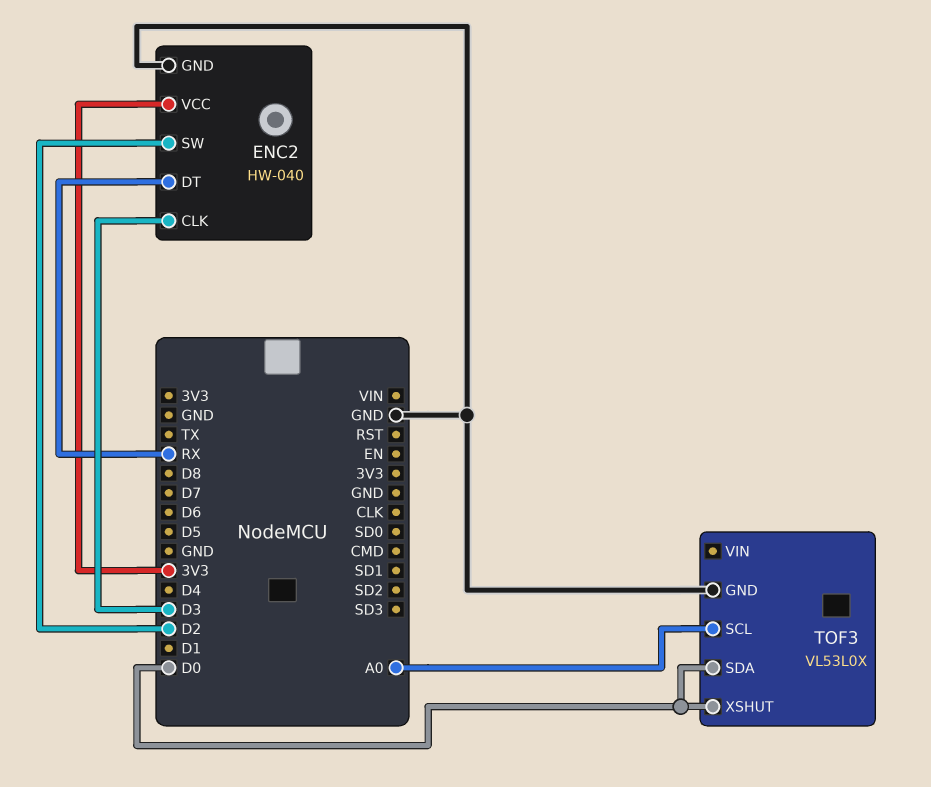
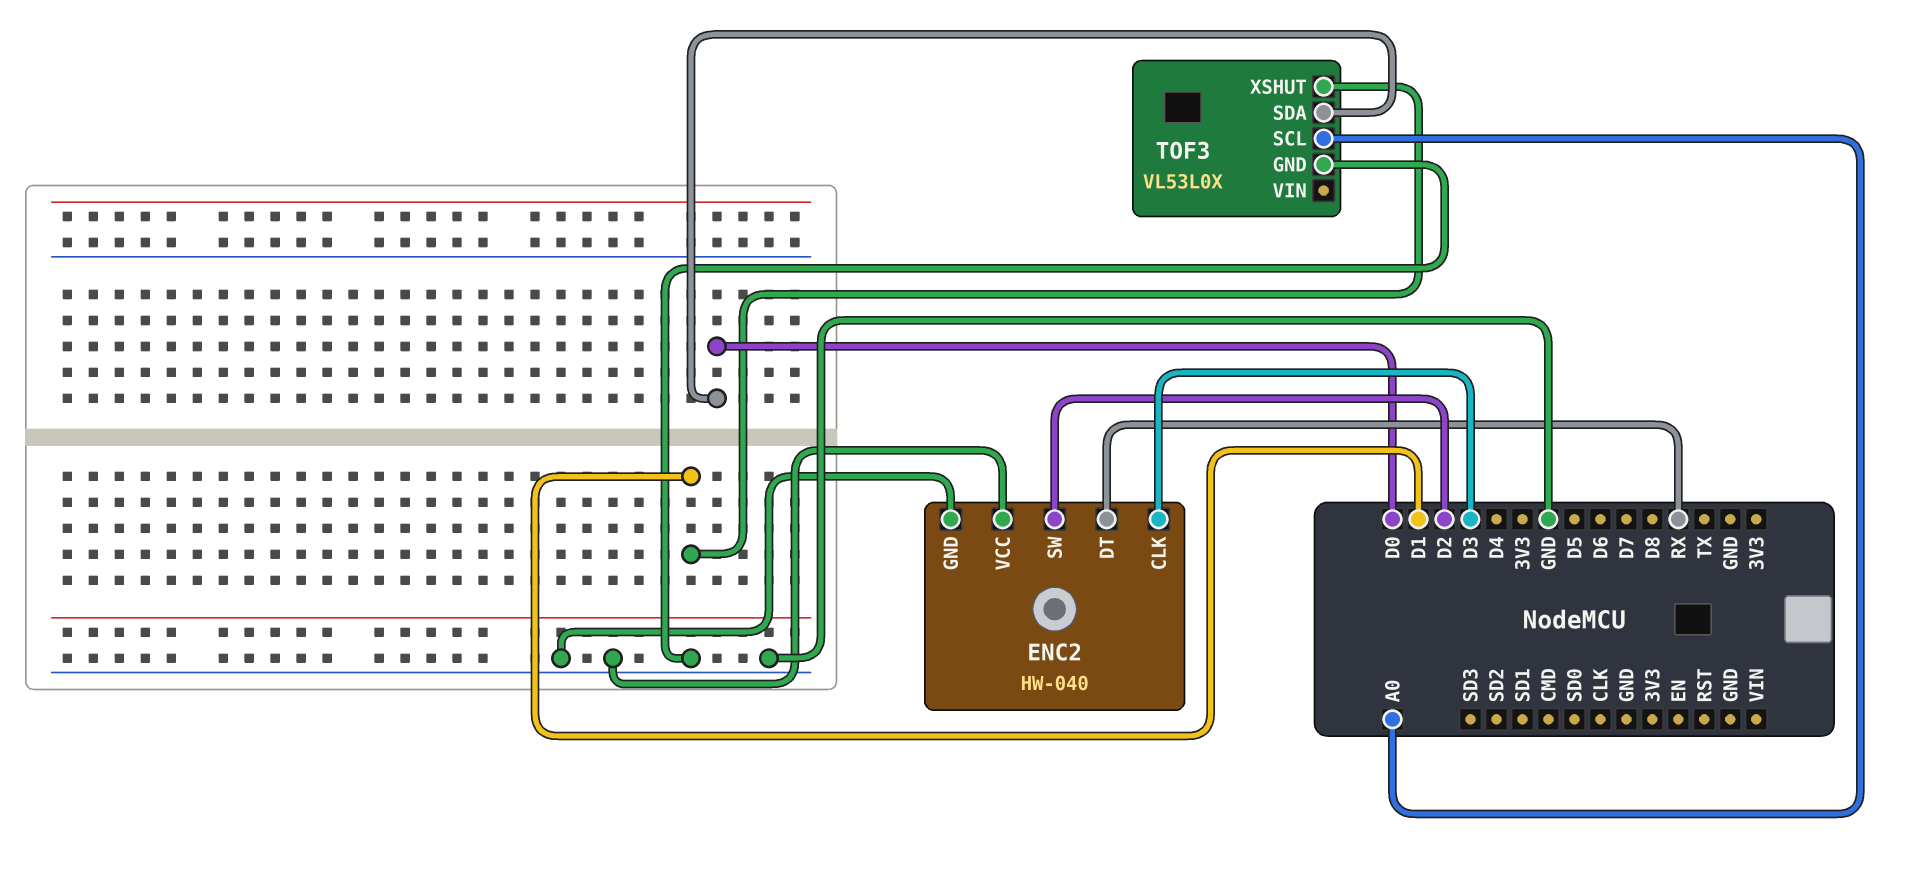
ENC2 pin VCC: 3V3 -> GND
TOF3 pin XSHUT: D0 -> D1

